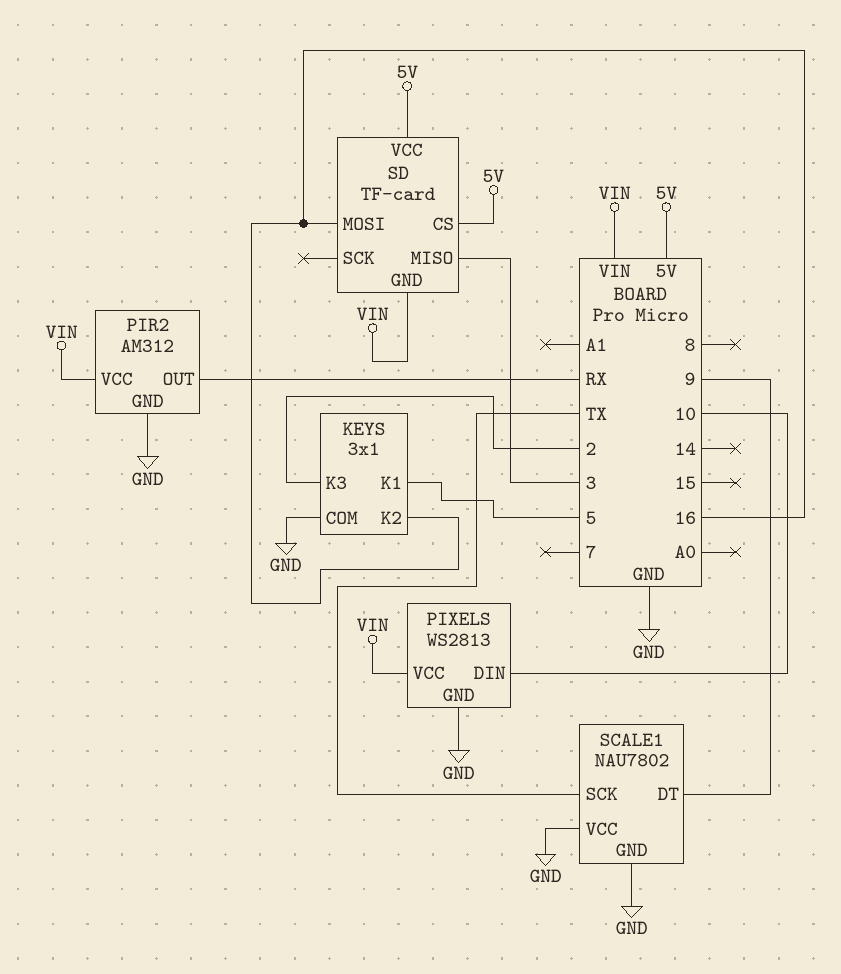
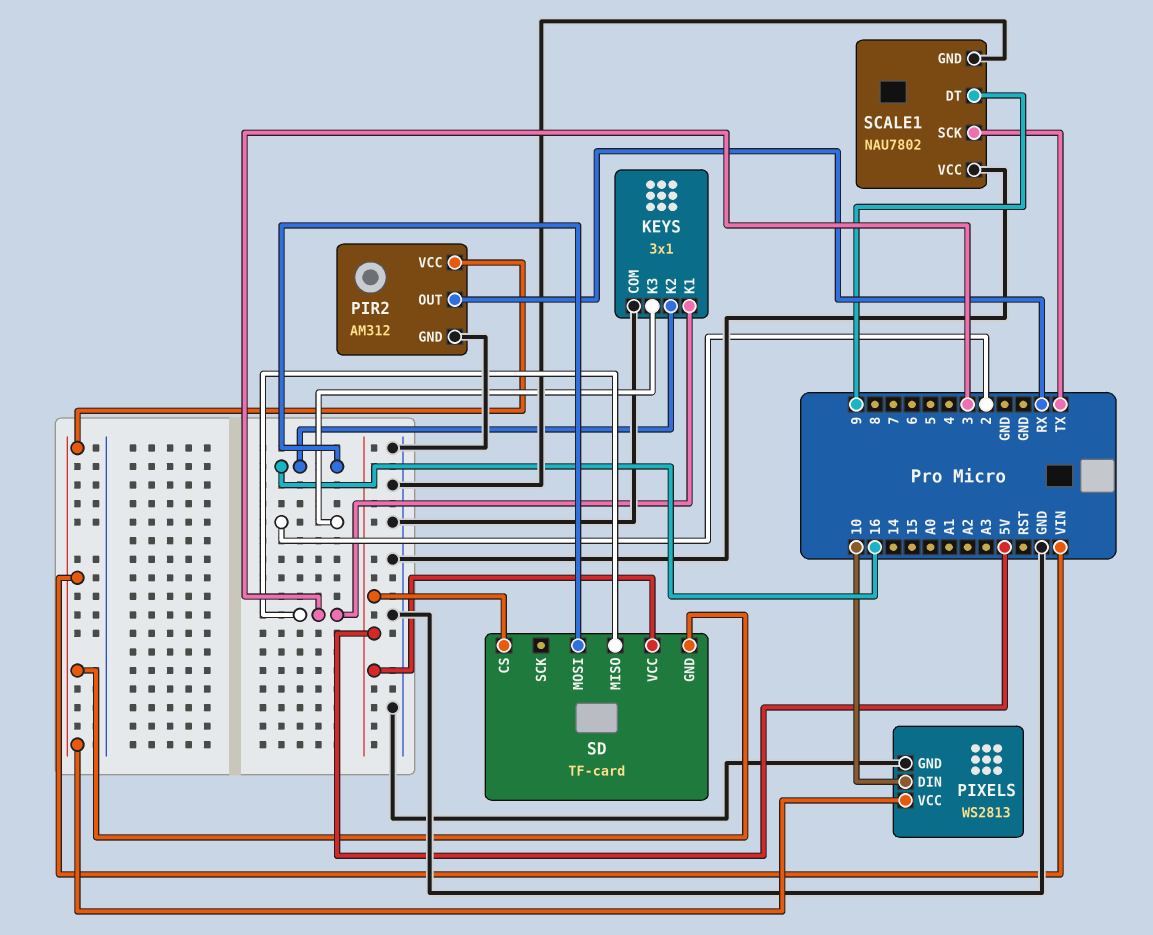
KEYS pin K1: 5 -> 3

